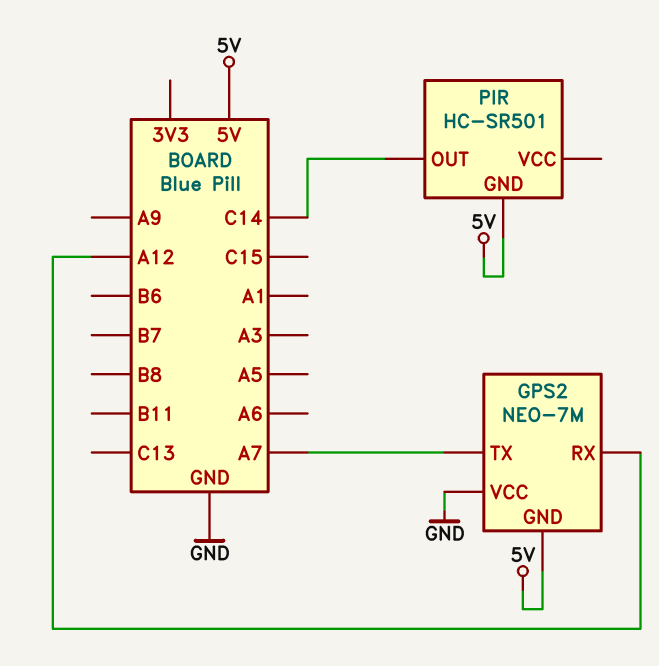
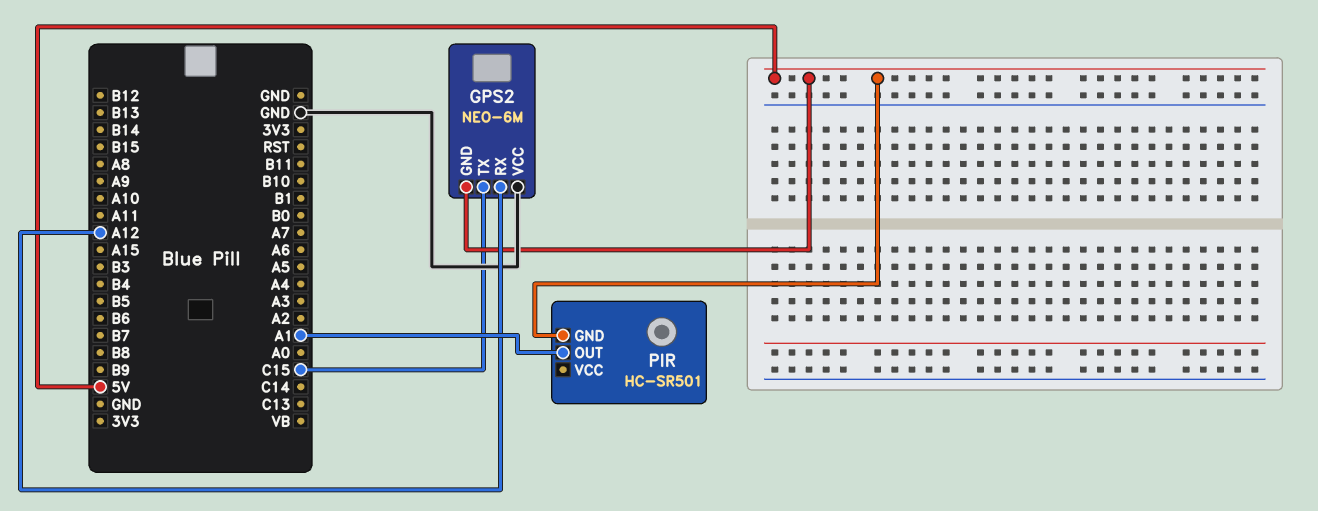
GPS2: NEO-7M -> NEO-6M
GPS2 pin TX: A7 -> C15
PIR pin OUT: C14 -> A1

